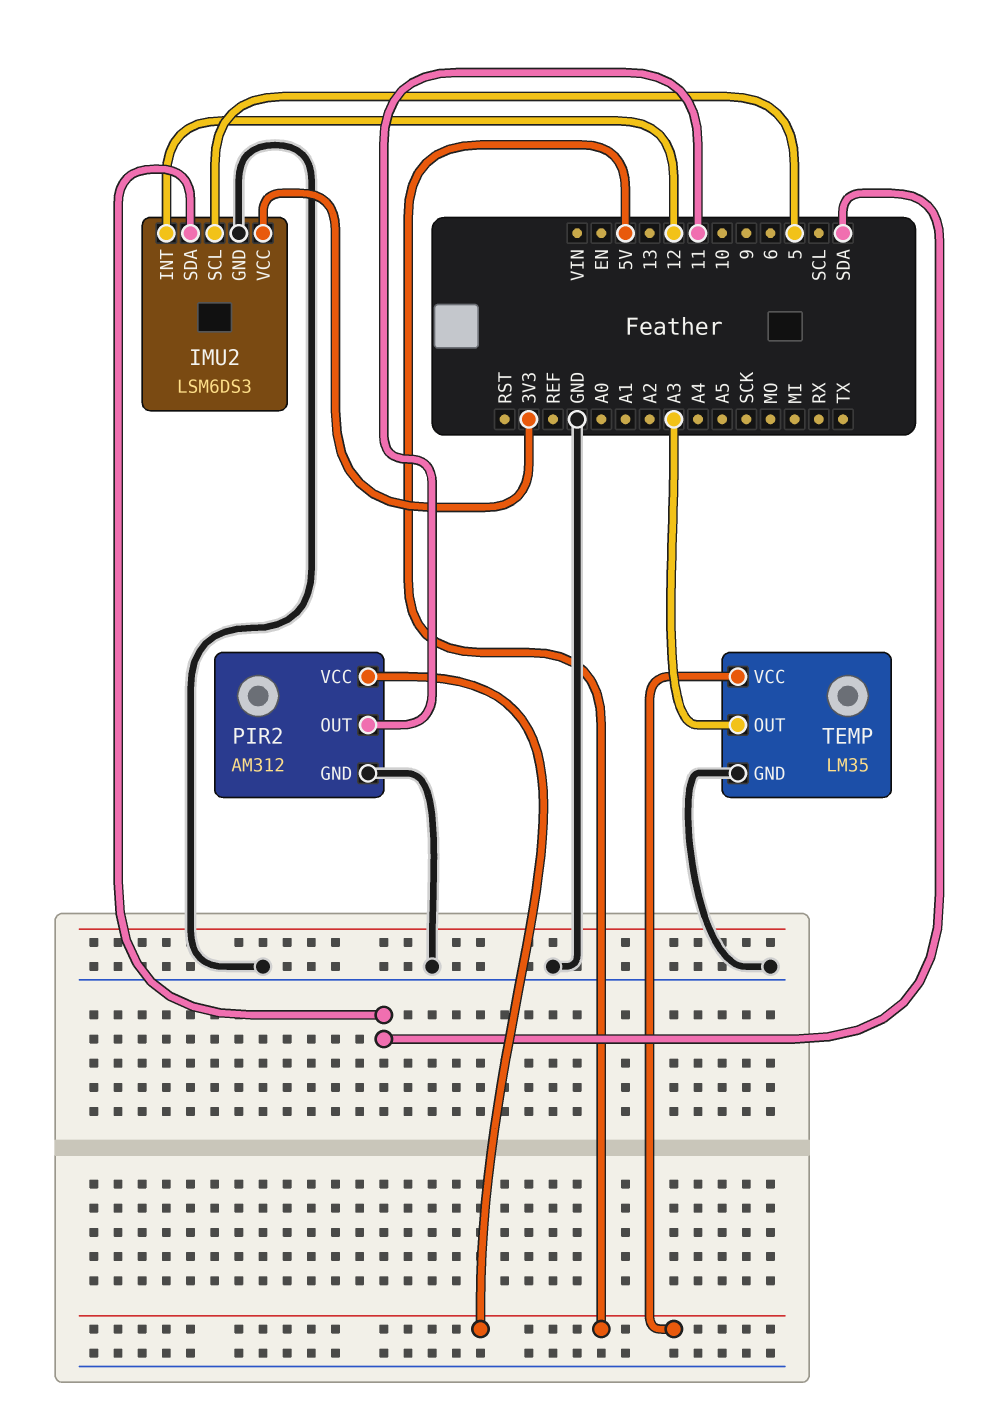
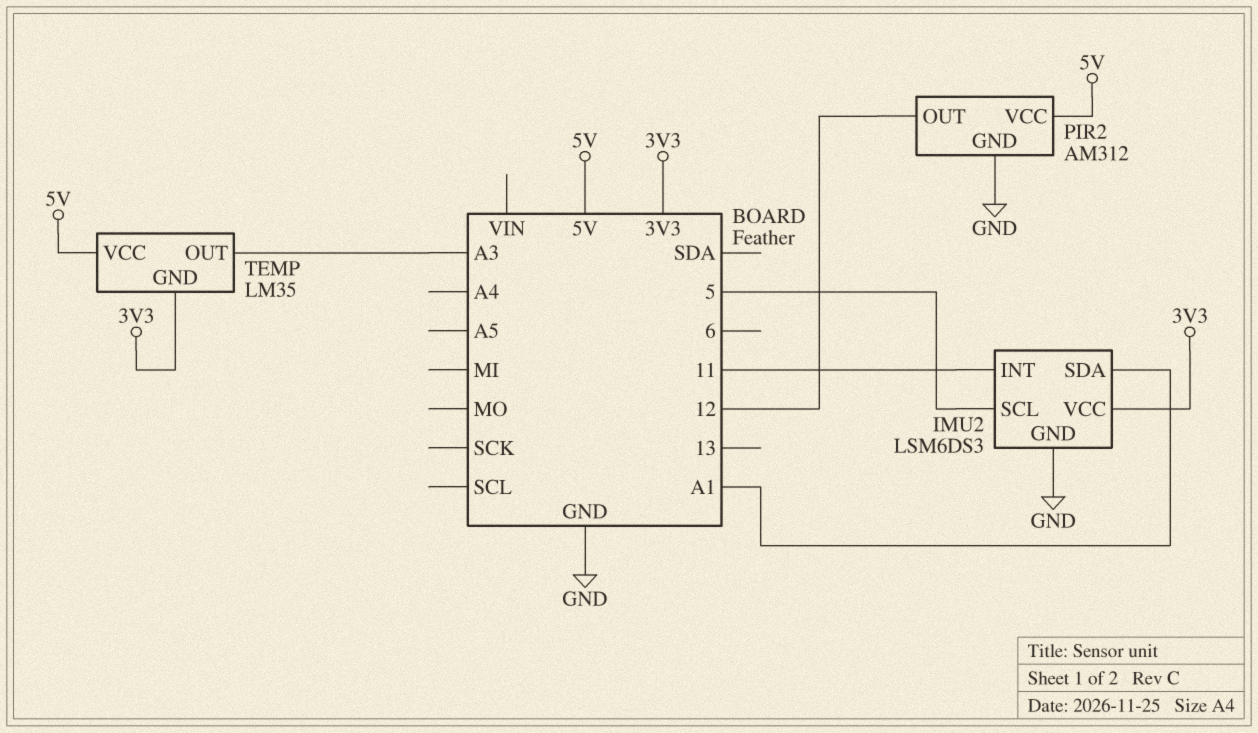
IMU2 pin INT: 12 -> 11
IMU2 pin SDA: SDA -> A1
PIR2 pin OUT: 11 -> 12
TEMP pin GND: GND -> 3V3

